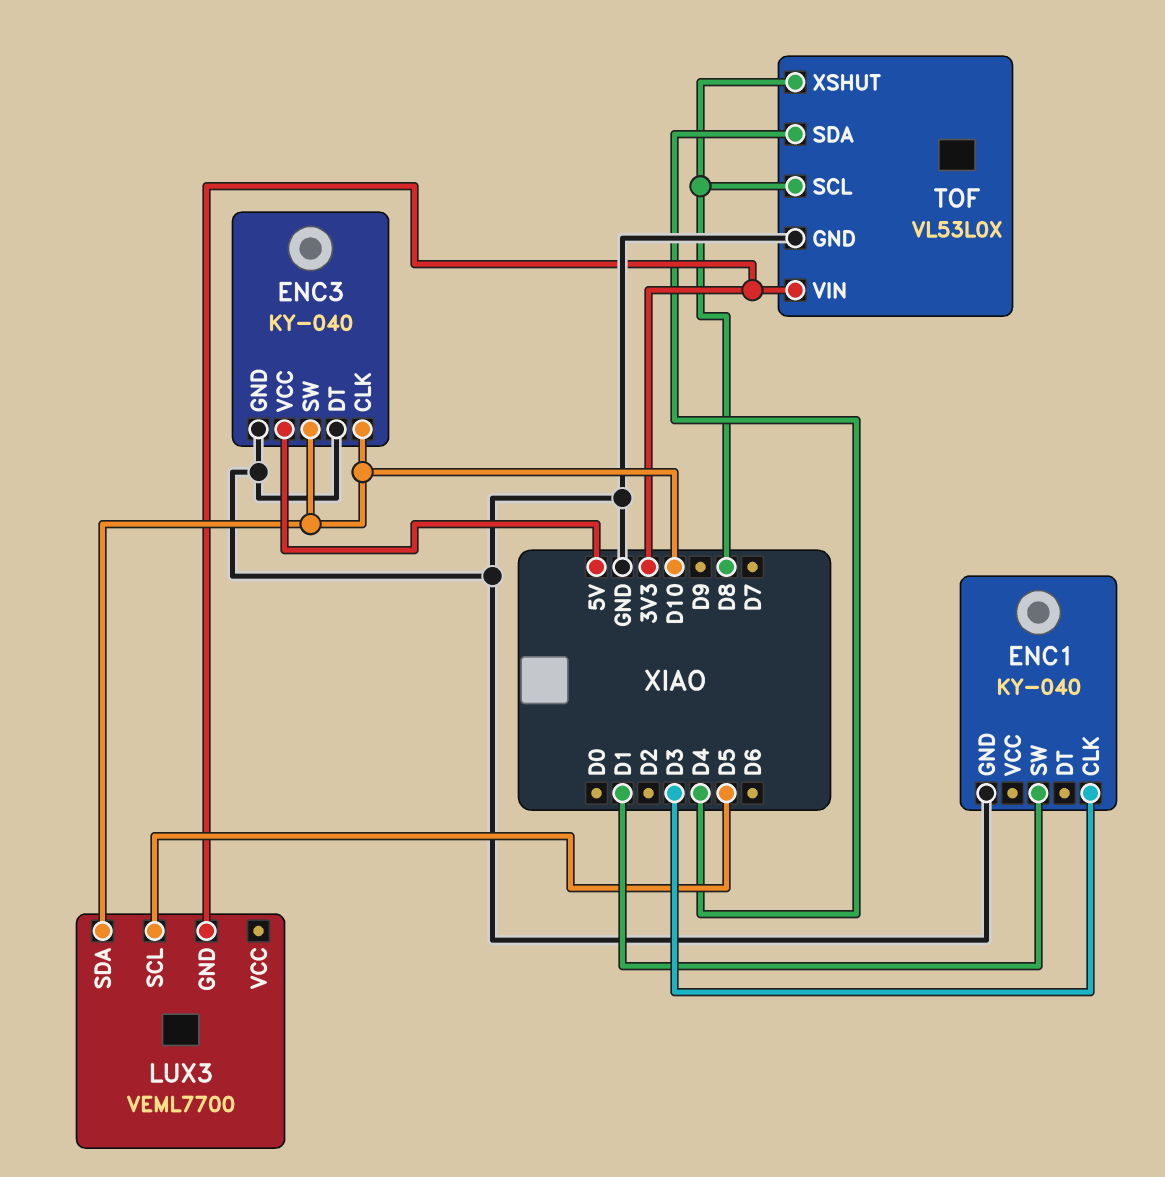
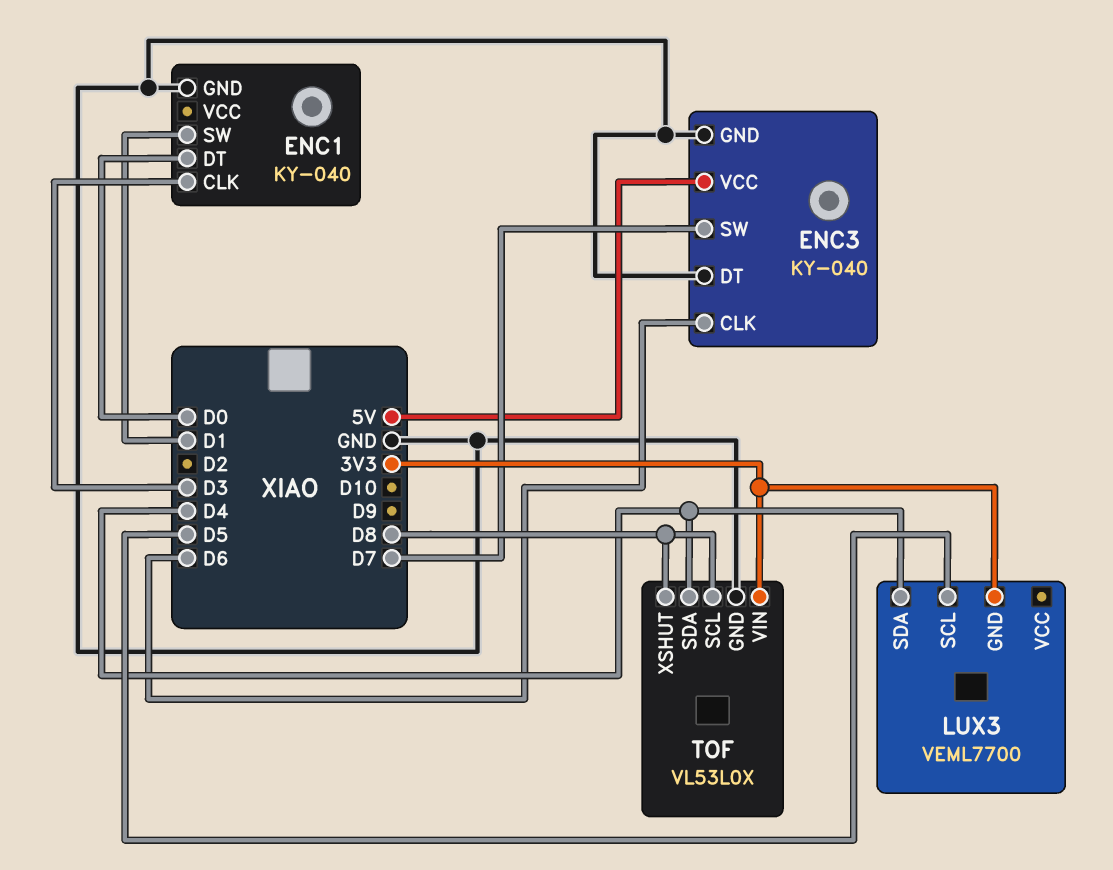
ENC1 pin DT: none -> D0
ENC3 pin CLK: D10 -> D6
ENC3 pin SW: D10 -> D7
LUX3 pin SDA: D10 -> D4

